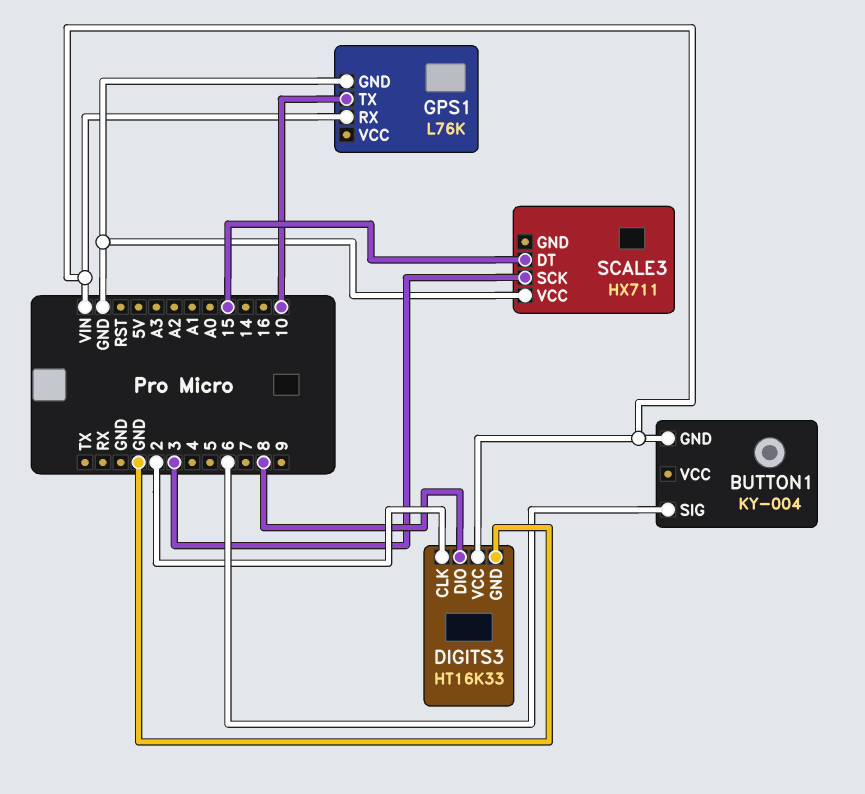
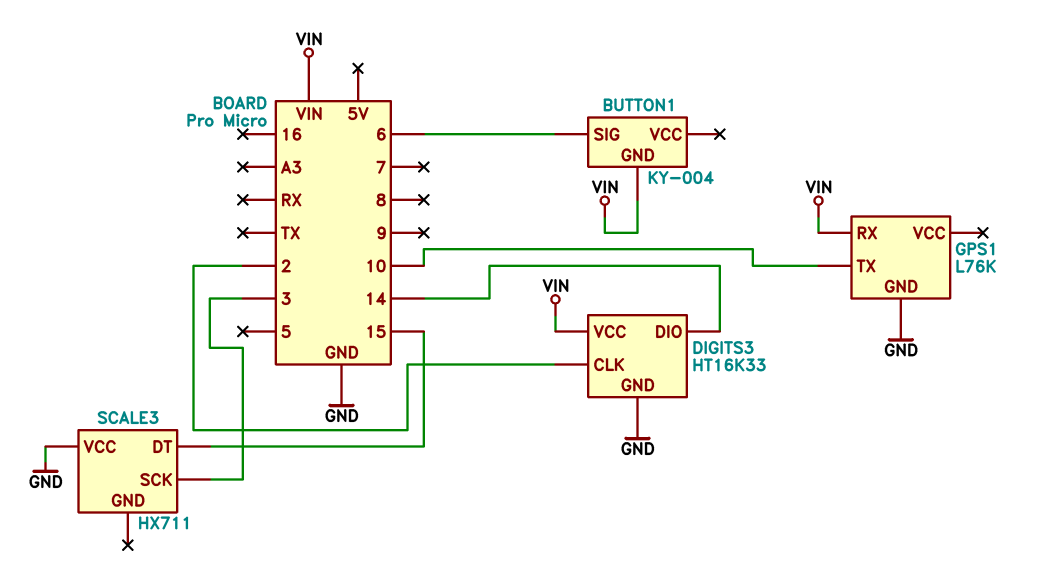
DIGITS3 pin DIO: 8 -> 14

